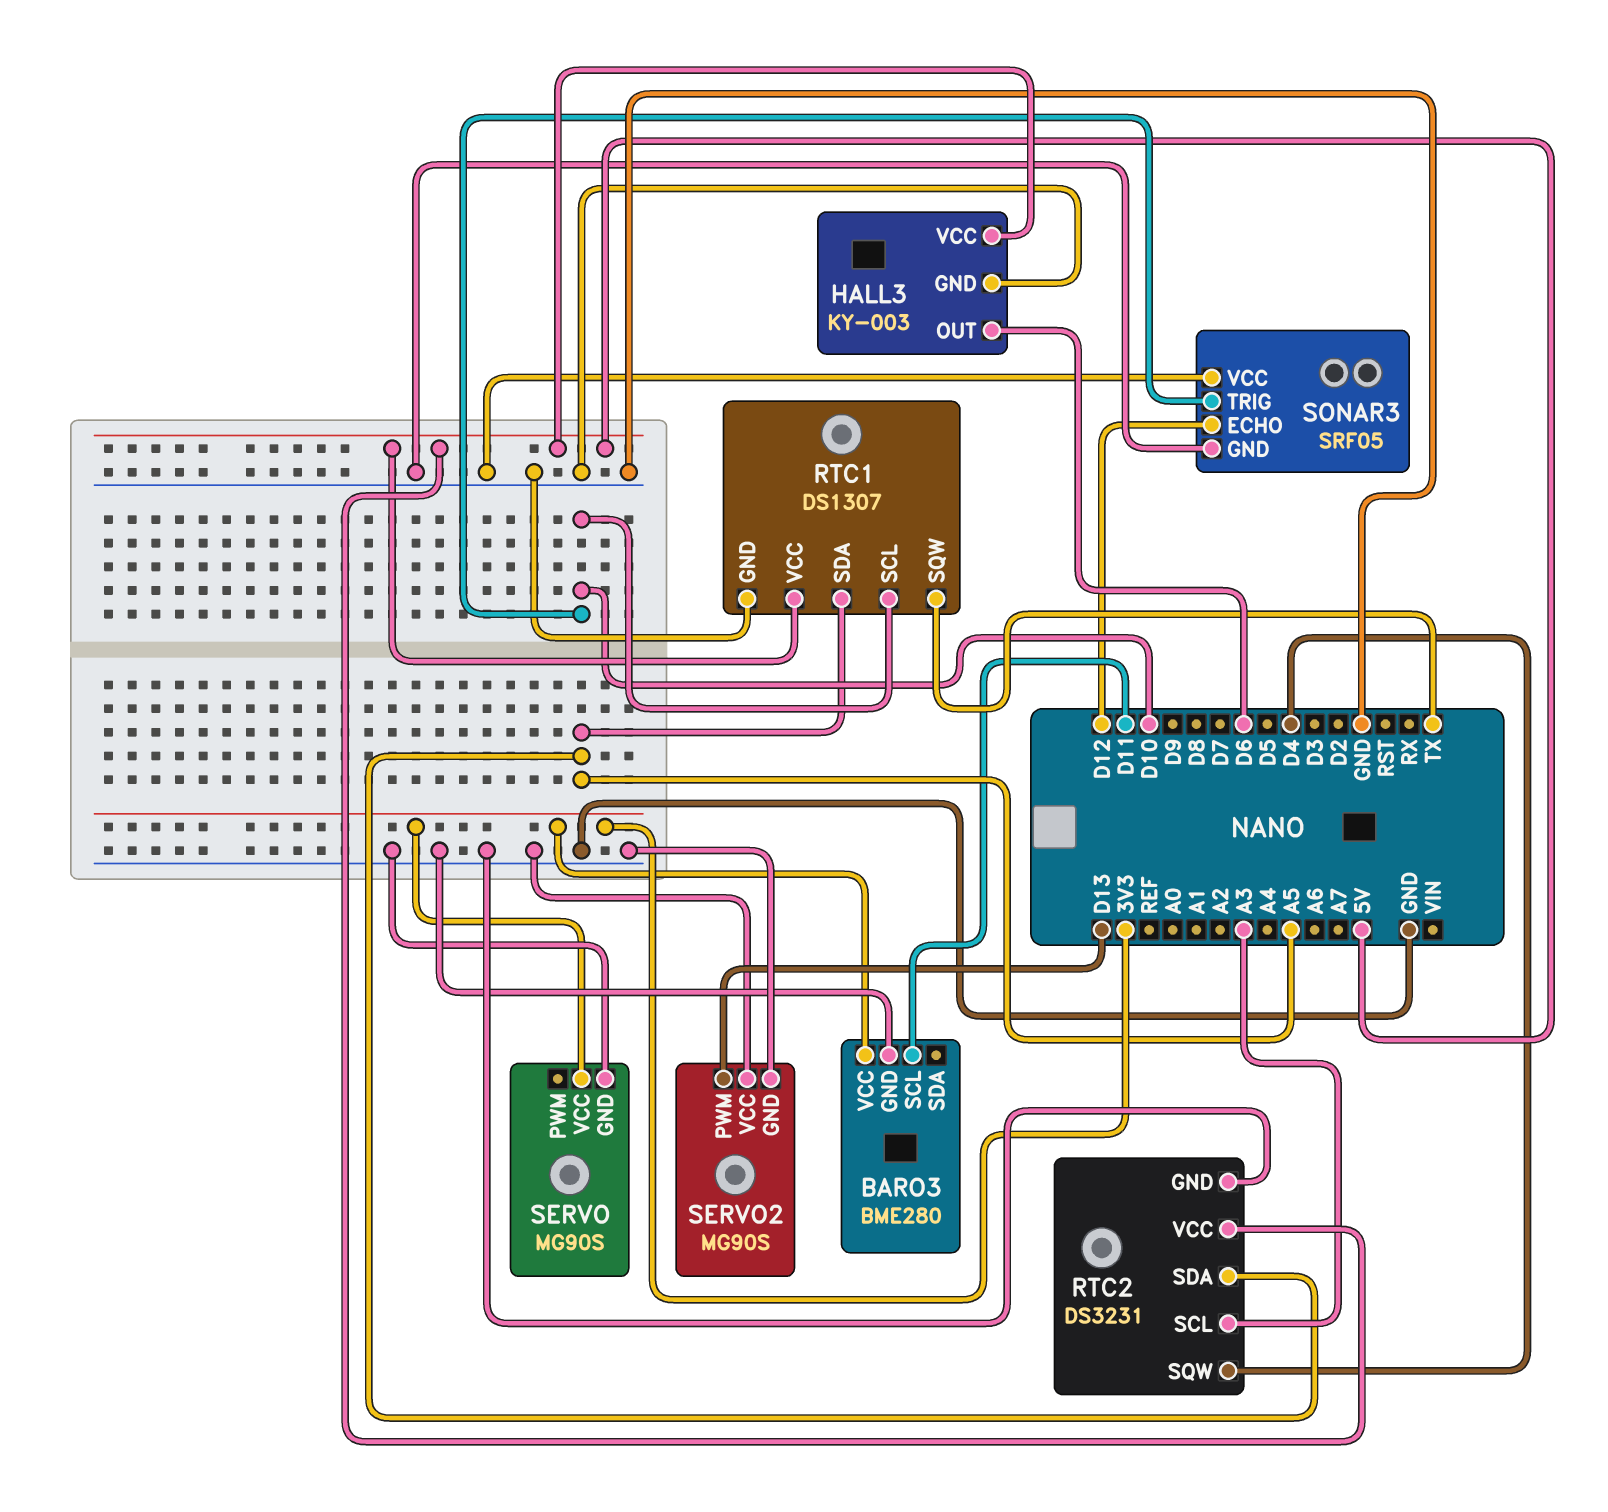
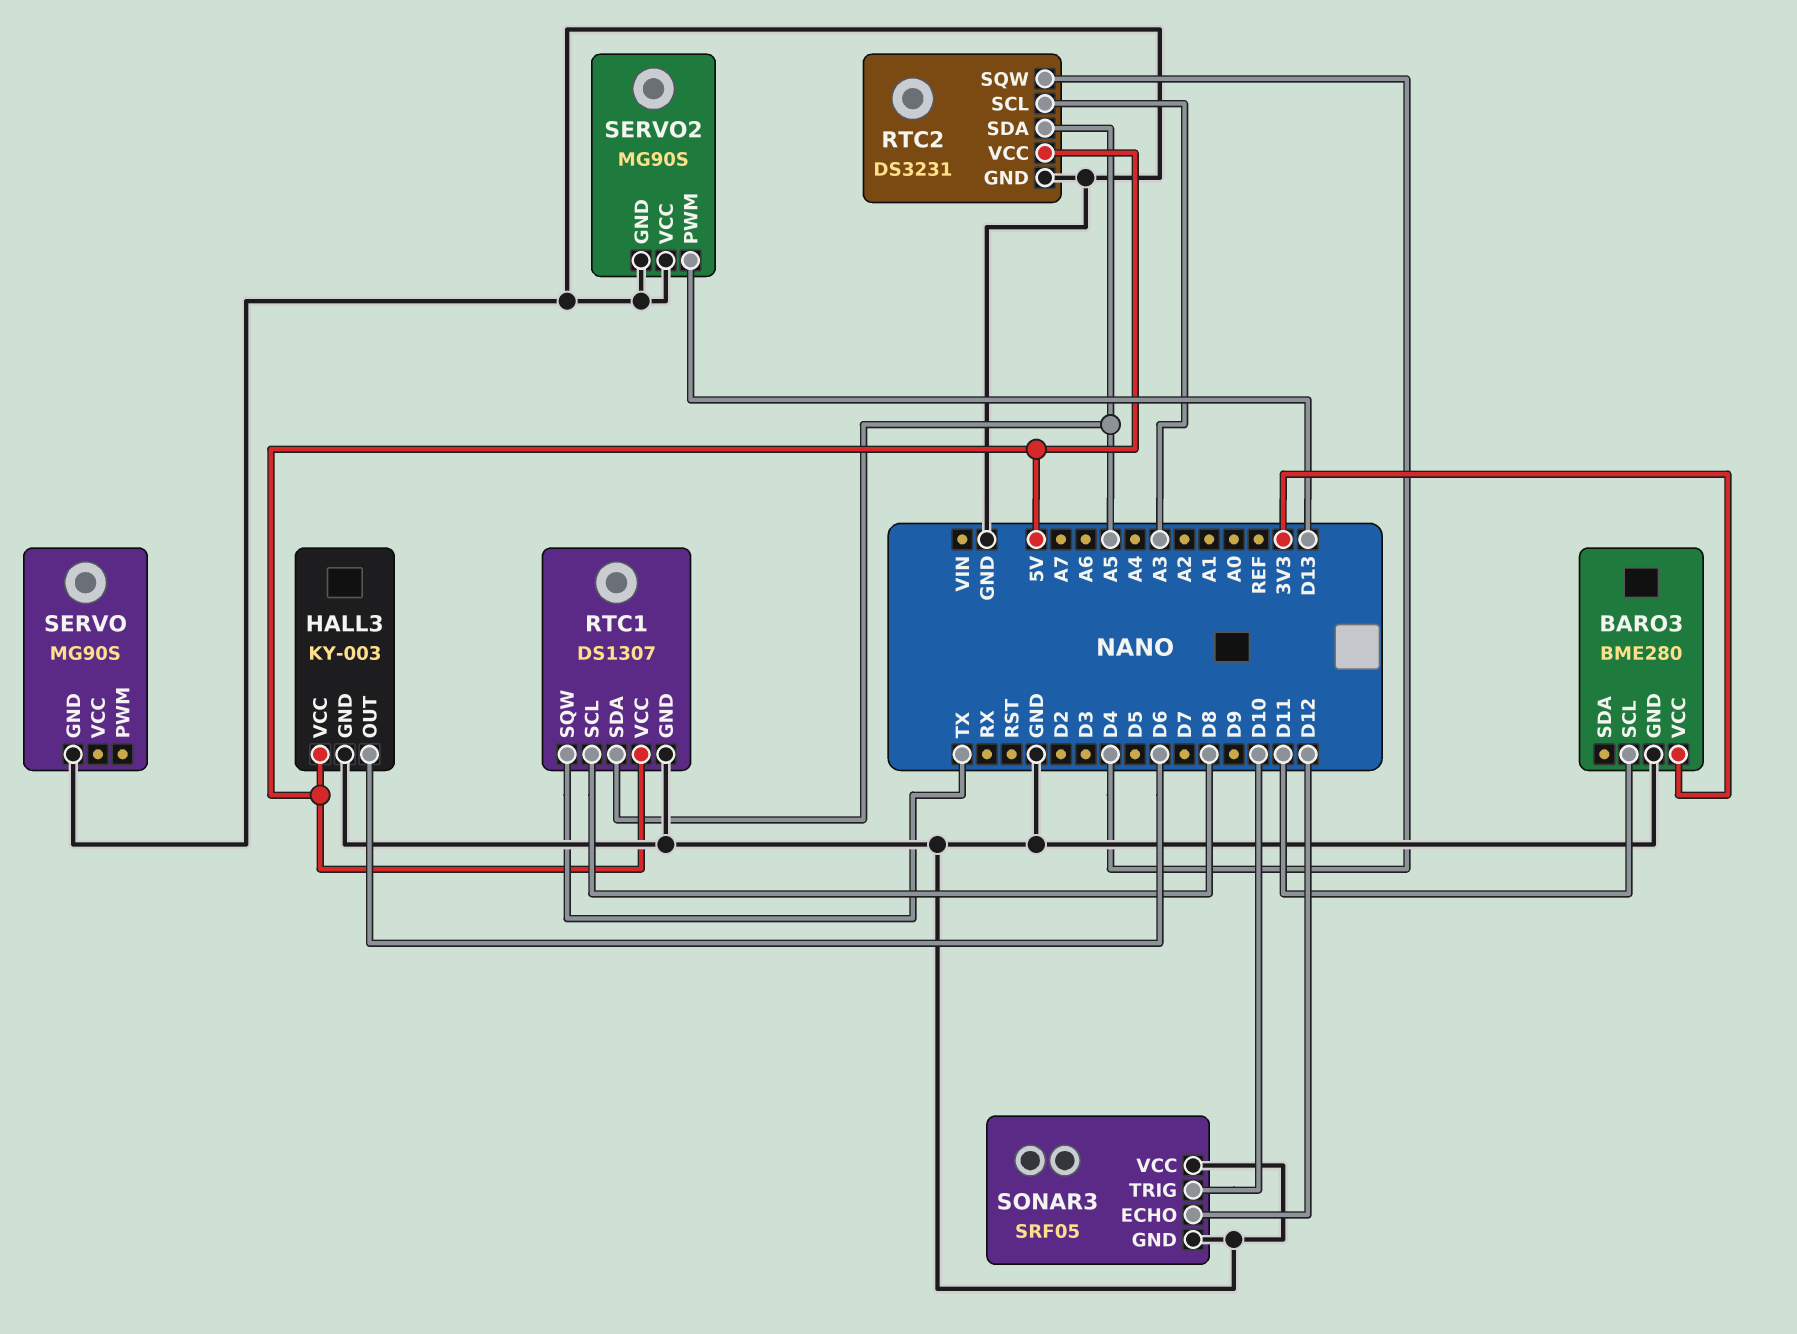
RTC1 pin SCL: D10 -> D8
SERVO pin VCC: 3V3 -> none

